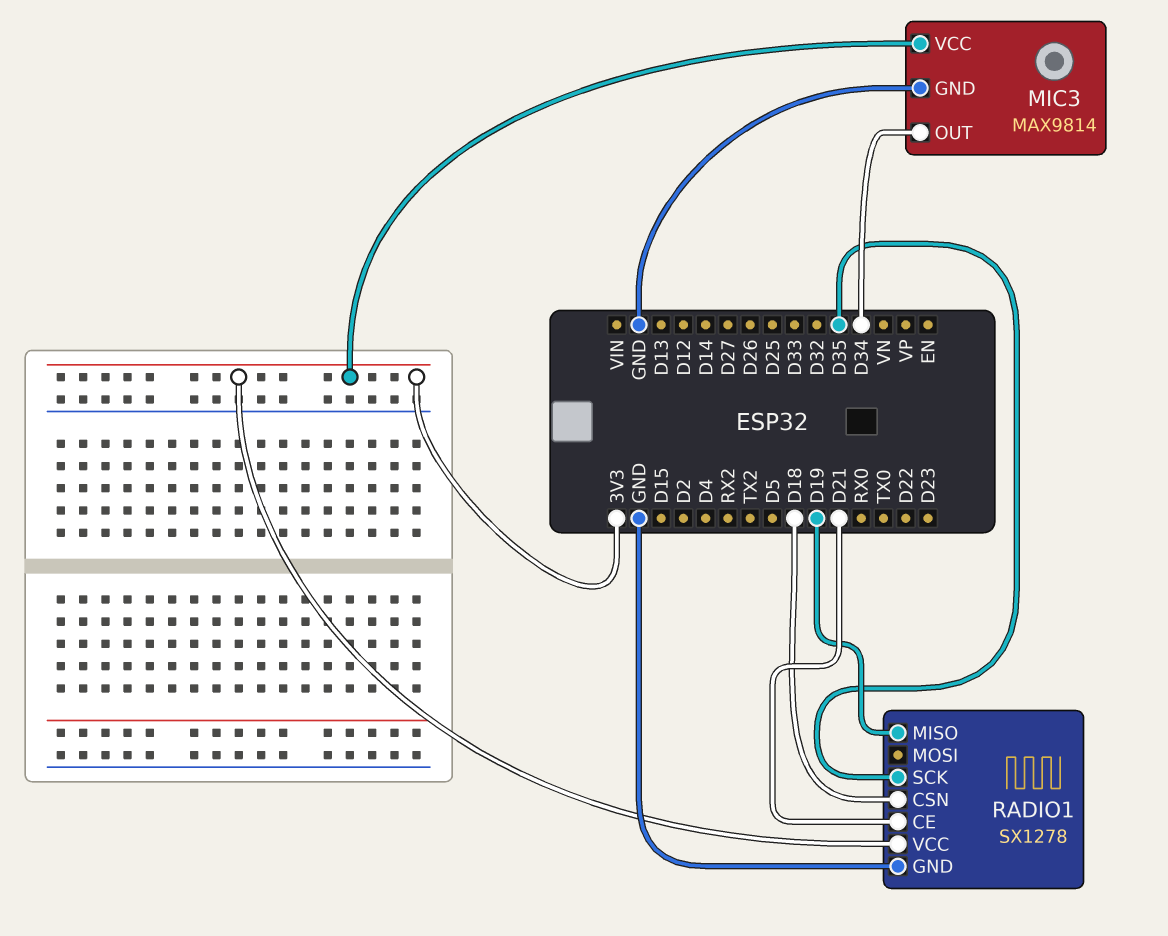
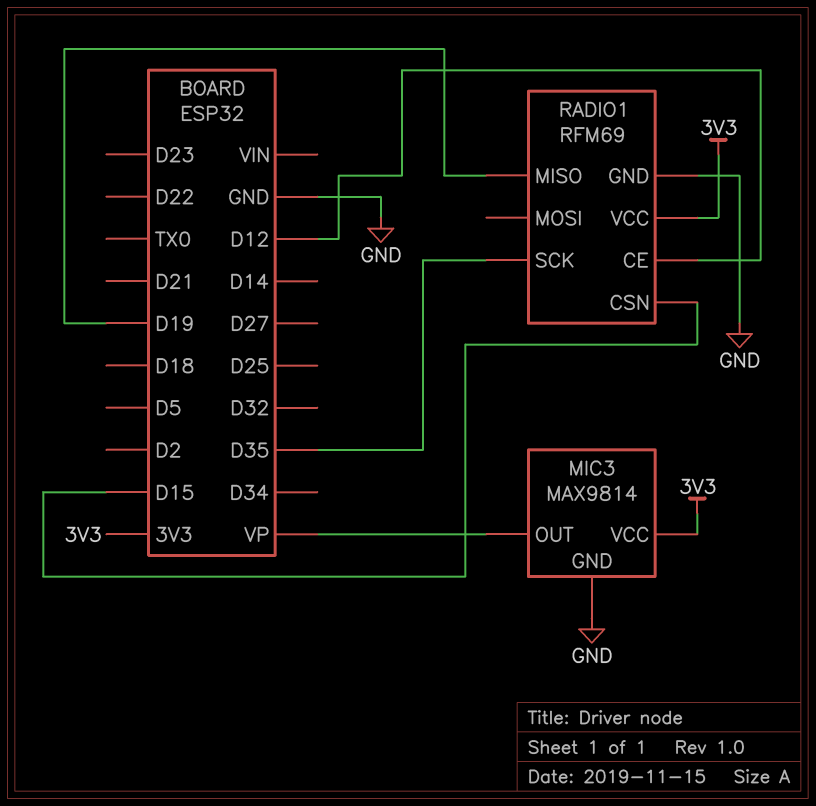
MIC3 pin OUT: D34 -> VP
RADIO1: SX1278 -> RFM69
RADIO1 pin CE: D21 -> D12
RADIO1 pin CSN: D18 -> D15

